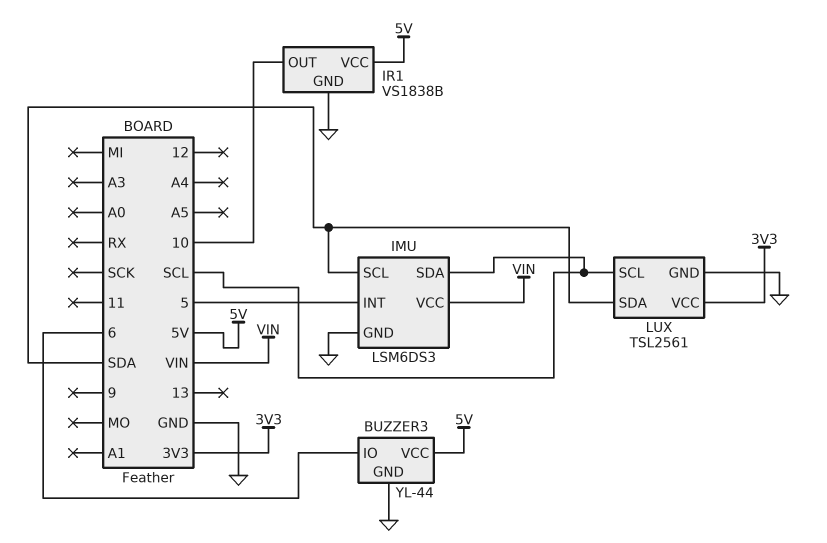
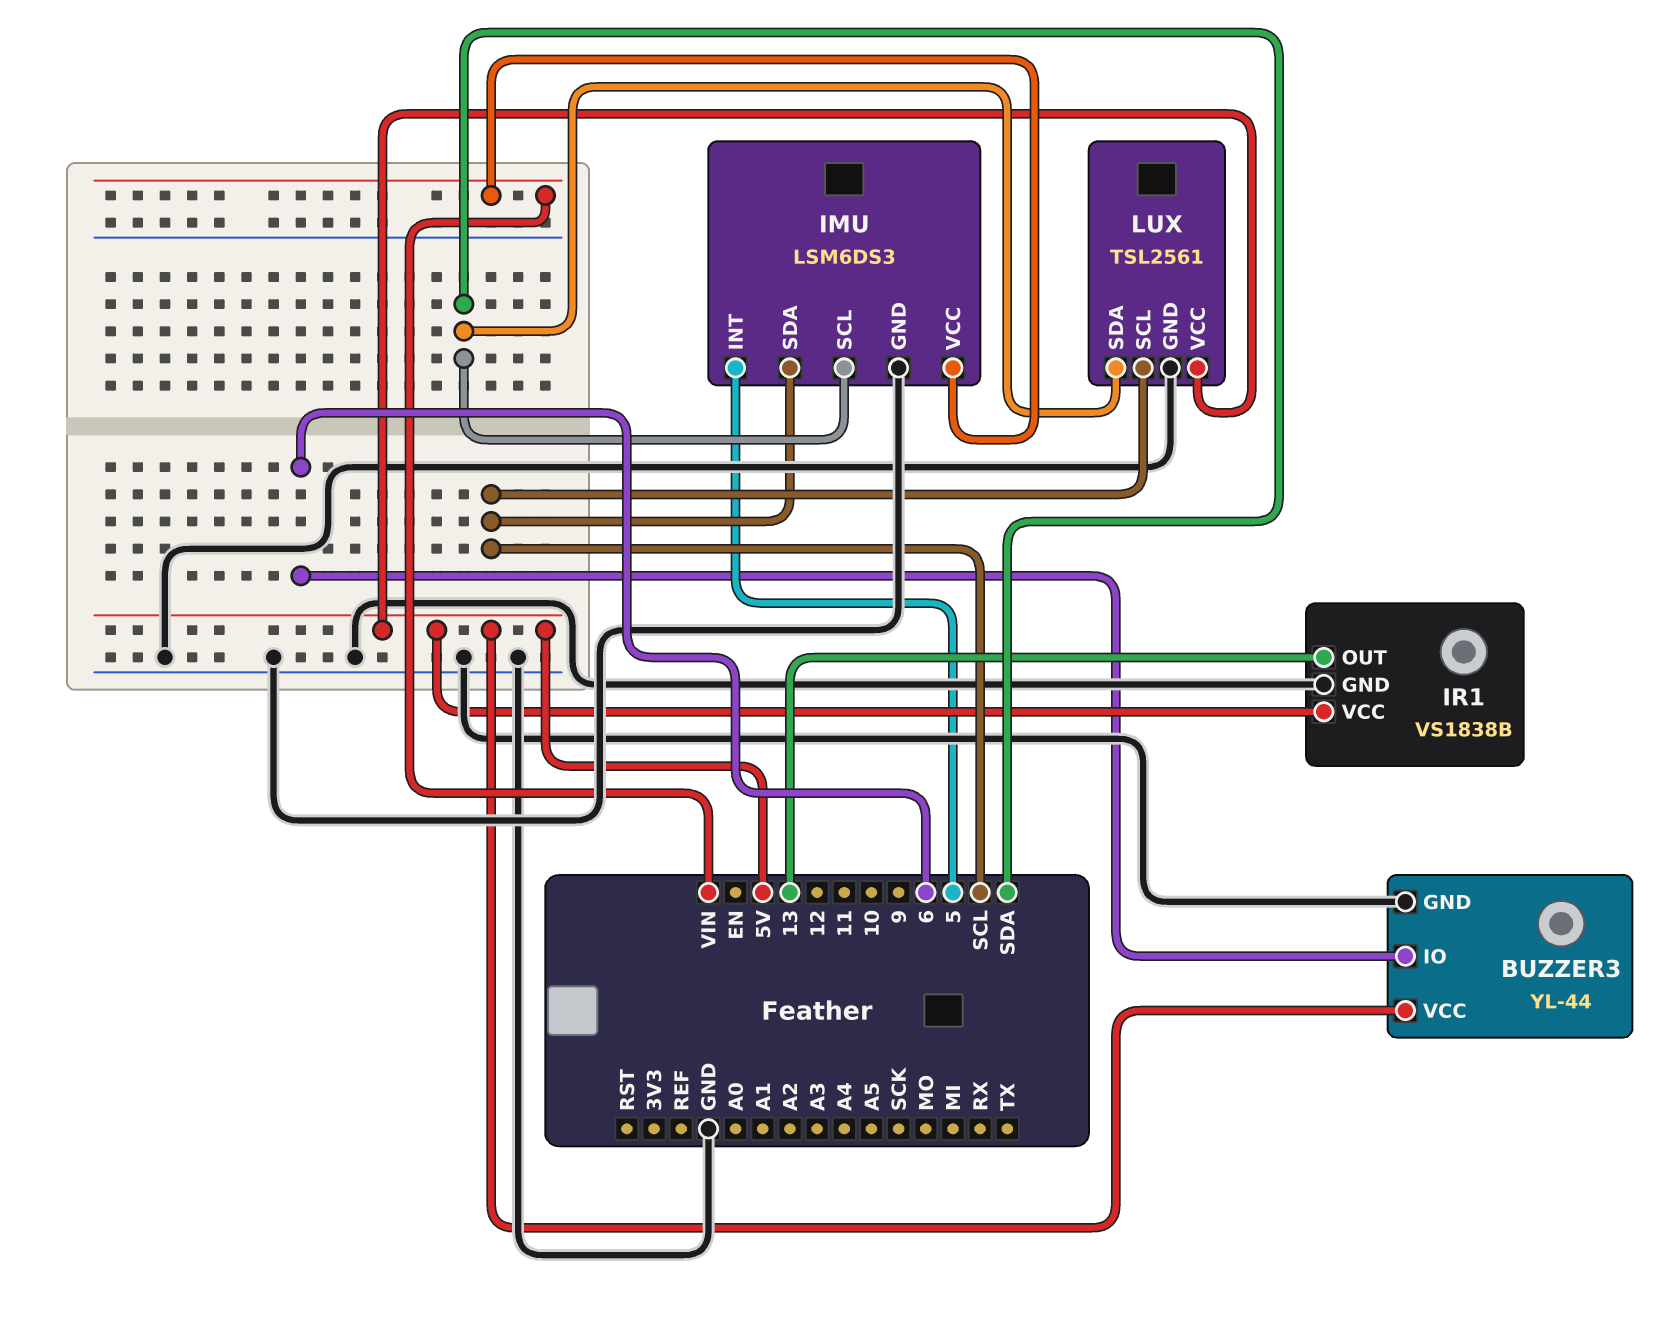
IR1 pin OUT: 10 -> 13
LUX pin VCC: 3V3 -> 5V

